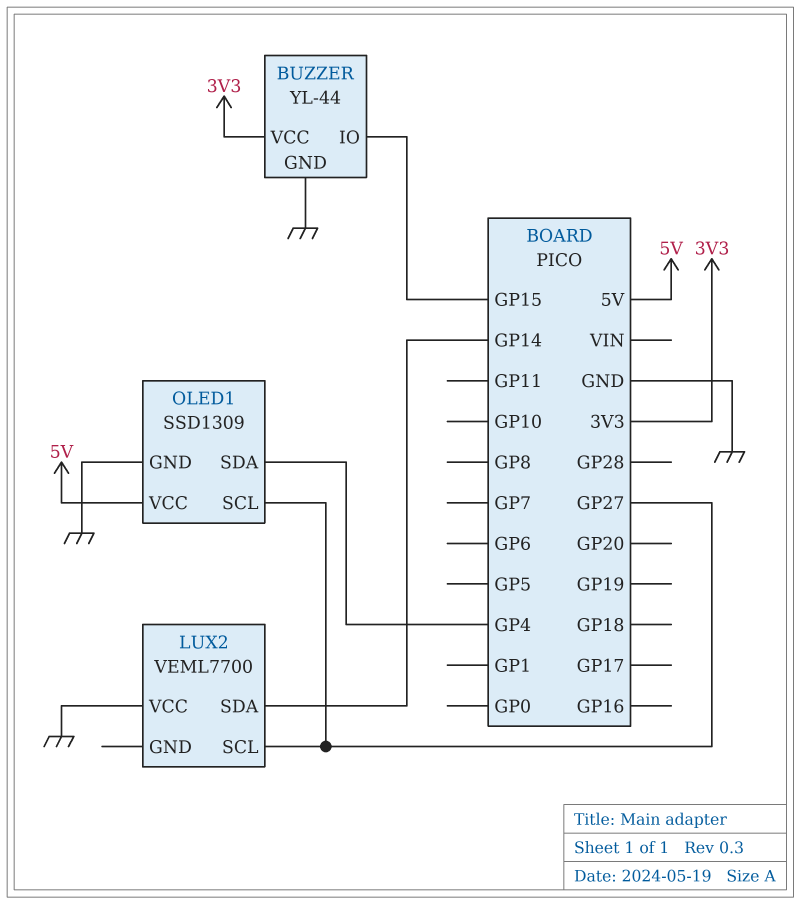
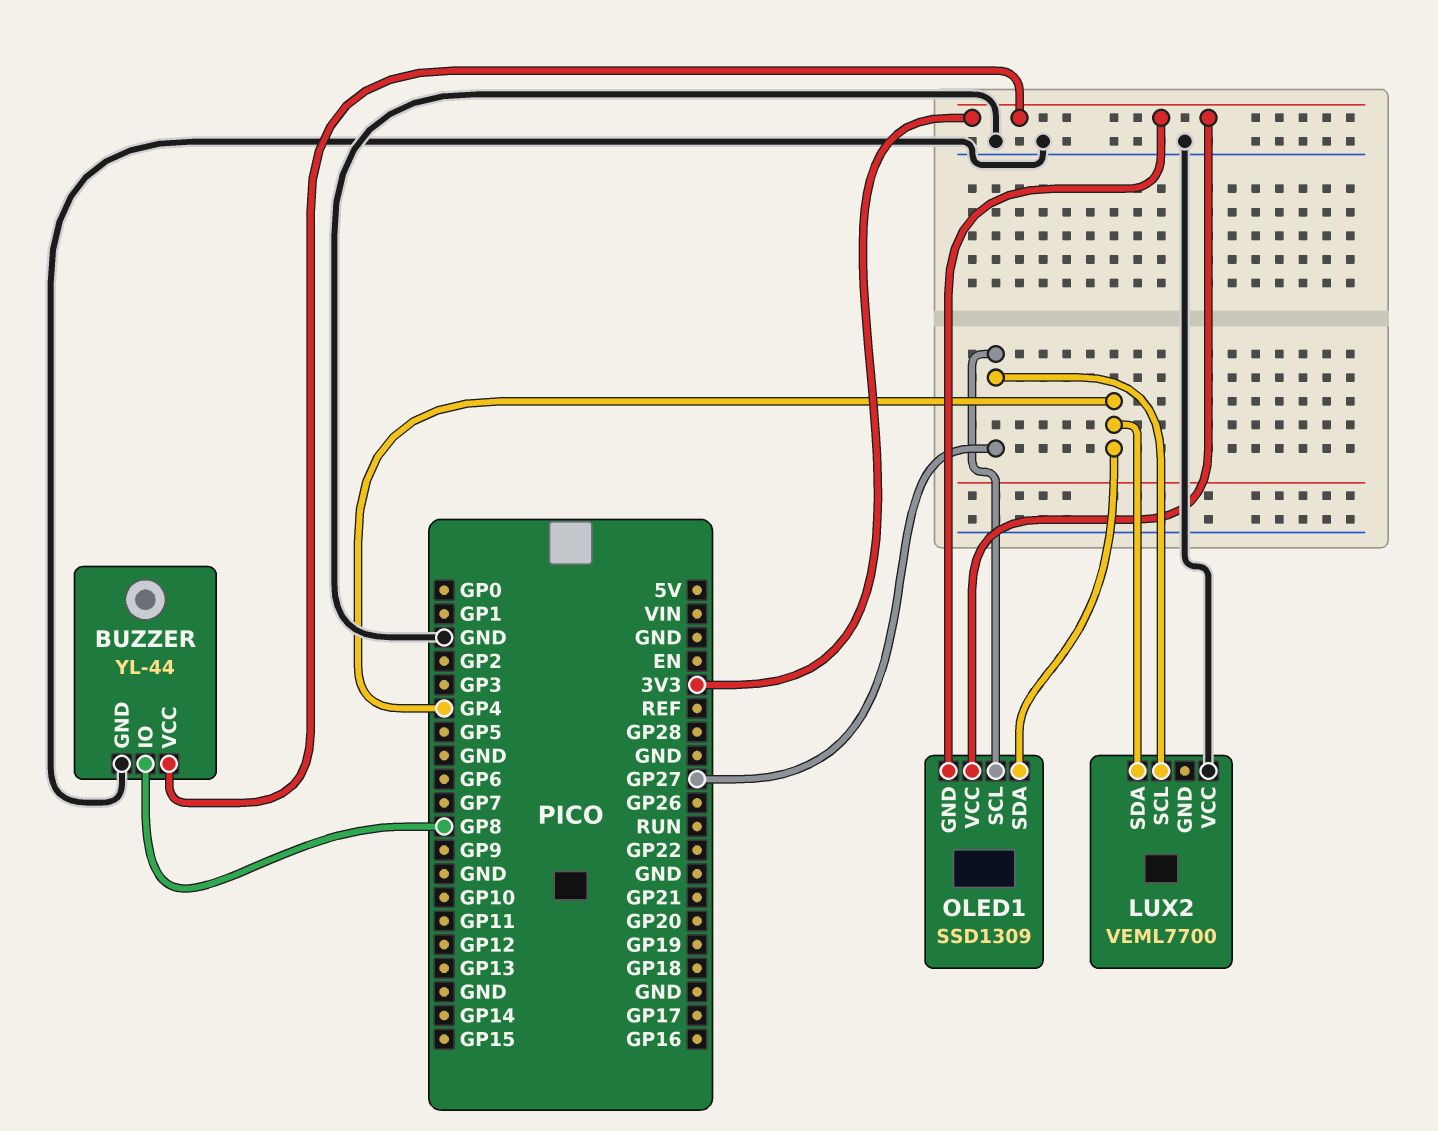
BUZZER pin IO: GP15 -> GP8
LUX2 pin SDA: GP14 -> GP4
OLED1 pin GND: GND -> 3V3
OLED1 pin VCC: 5V -> 3V3

